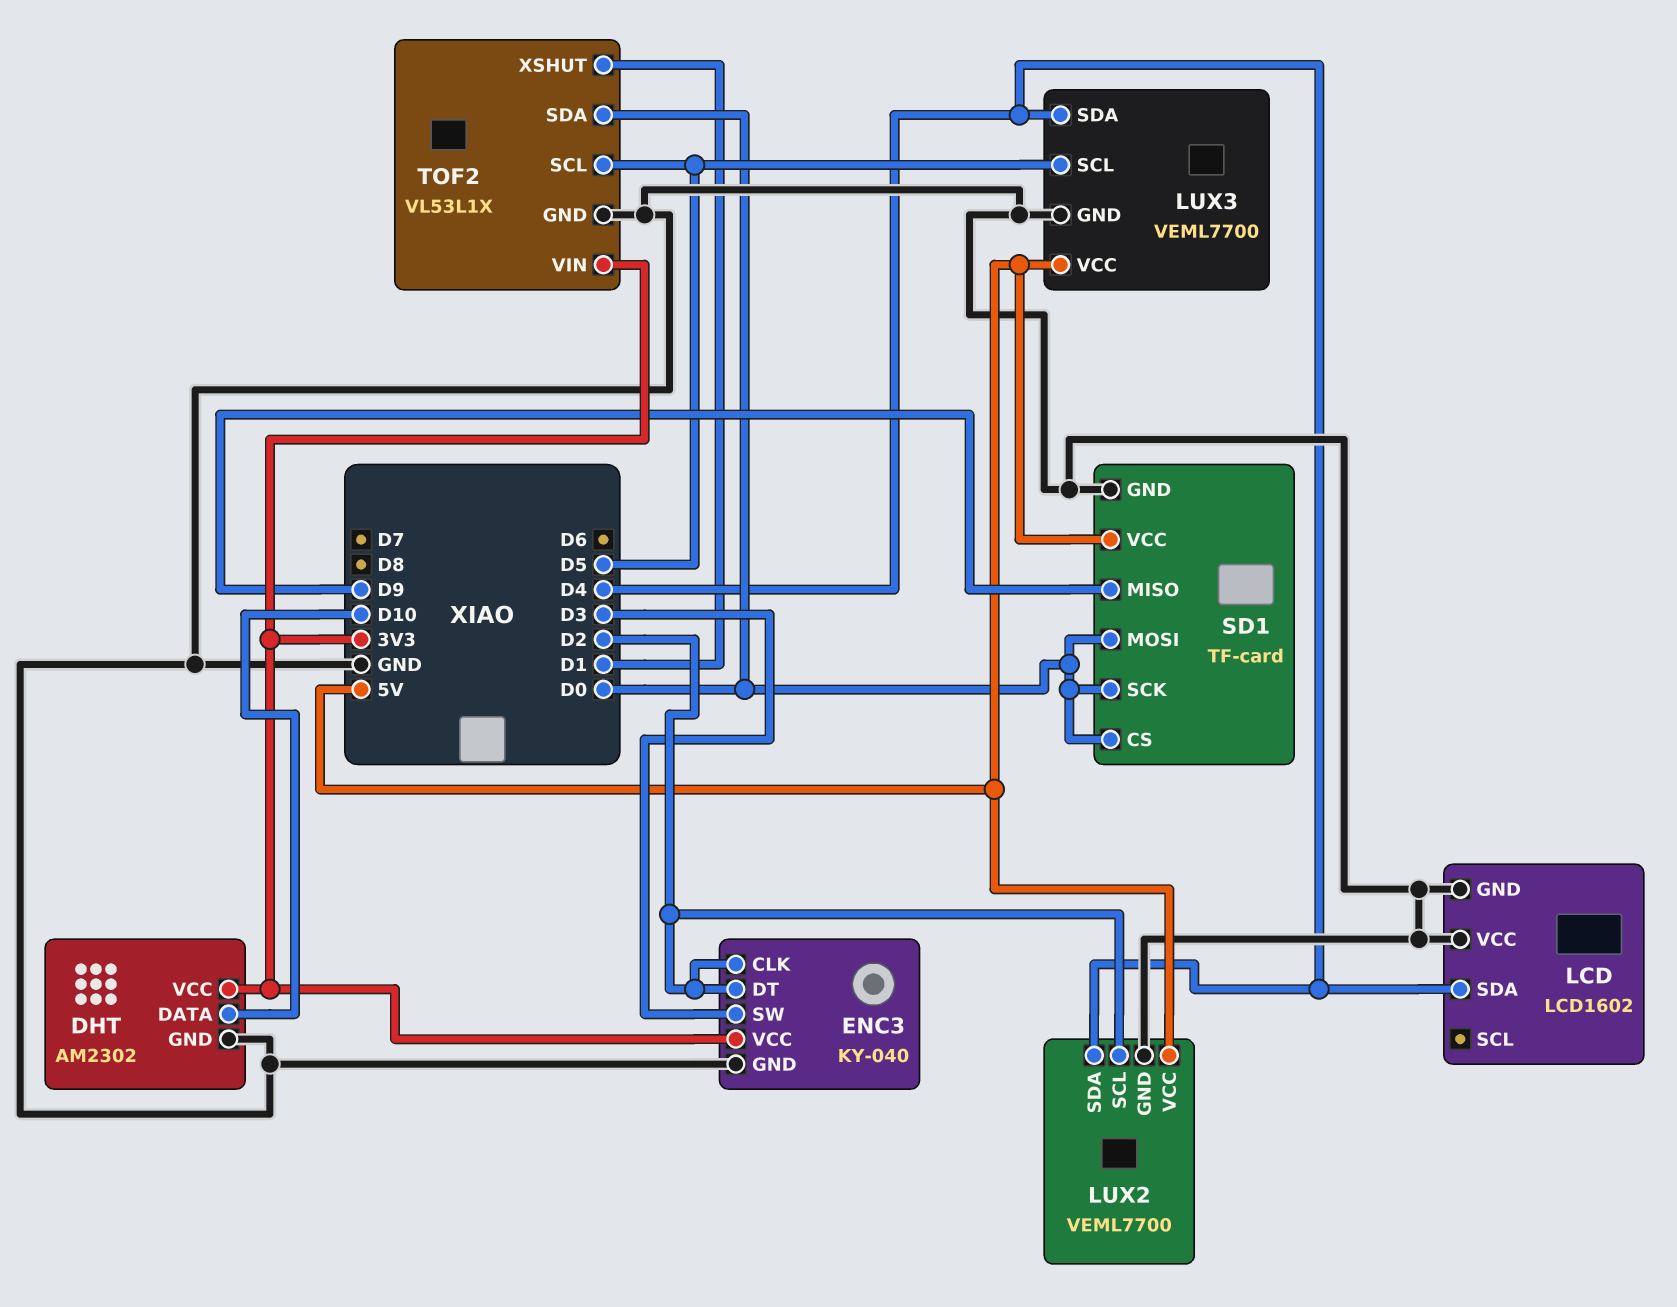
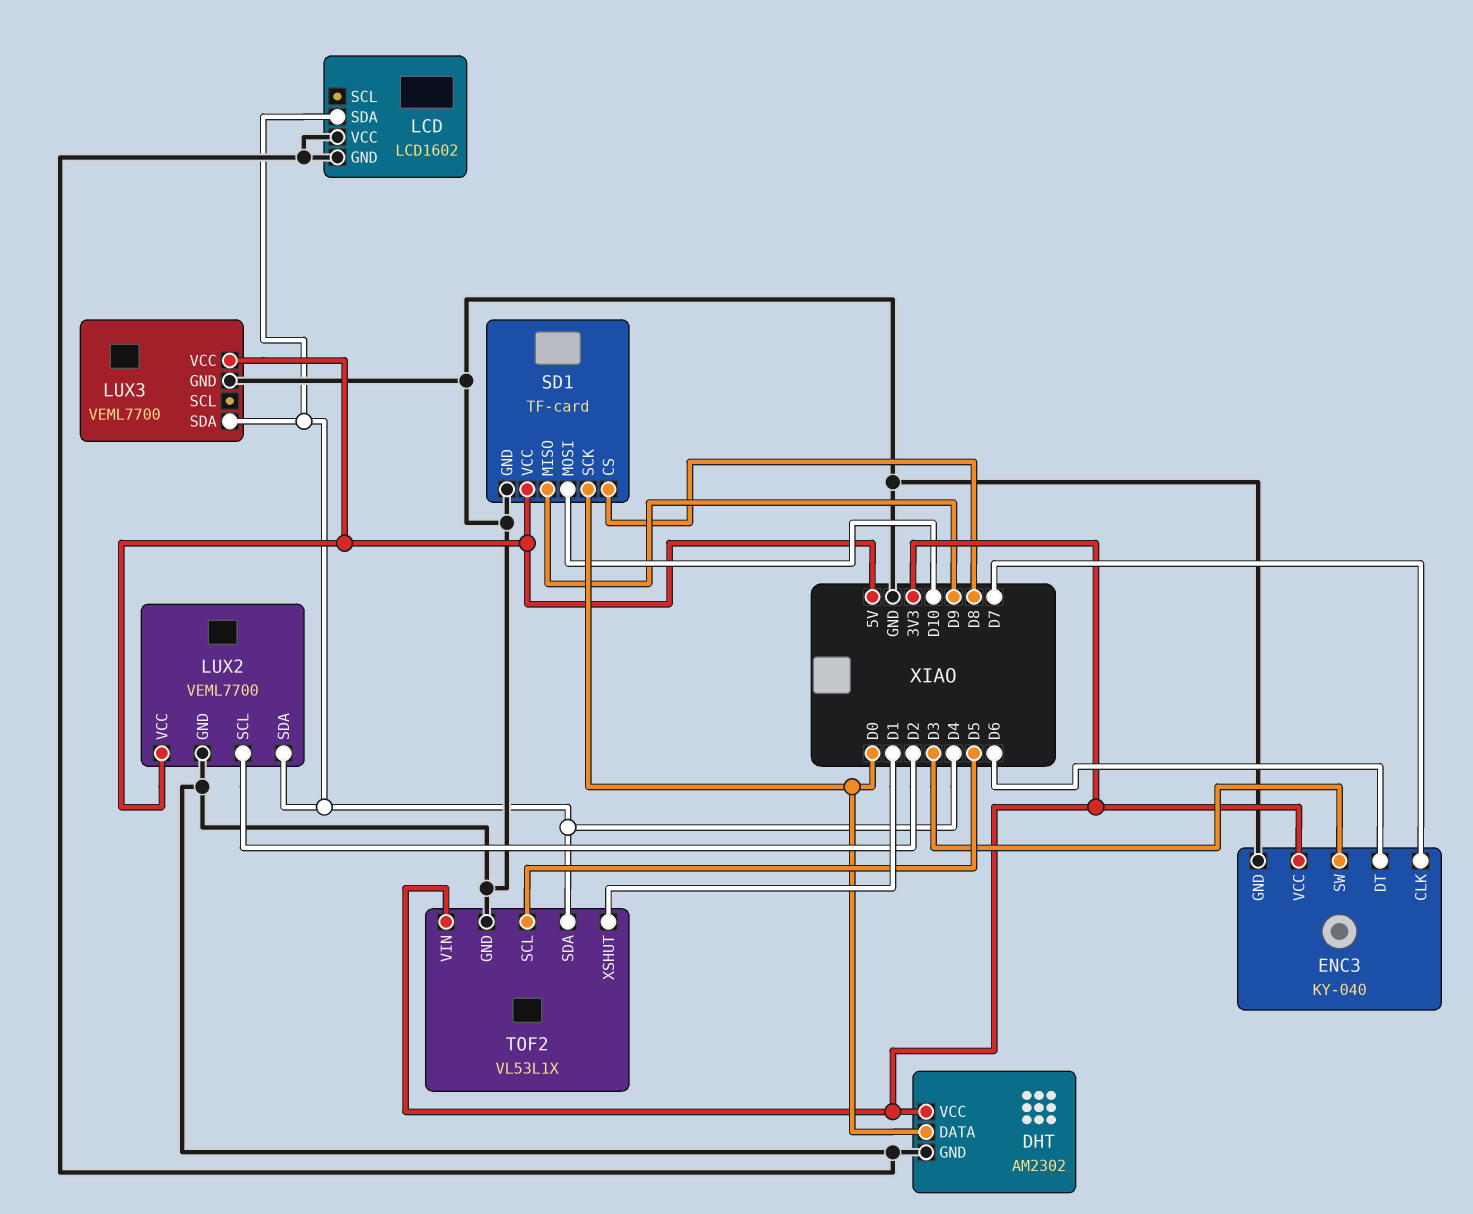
DHT pin DATA: D10 -> D0
ENC3 pin CLK: D2 -> D7
ENC3 pin DT: D2 -> D6
LUX3 pin SCL: D5 -> none
SD1 pin CS: D0 -> D8
SD1 pin MOSI: D0 -> D10
TOF2 pin SDA: D0 -> D4

